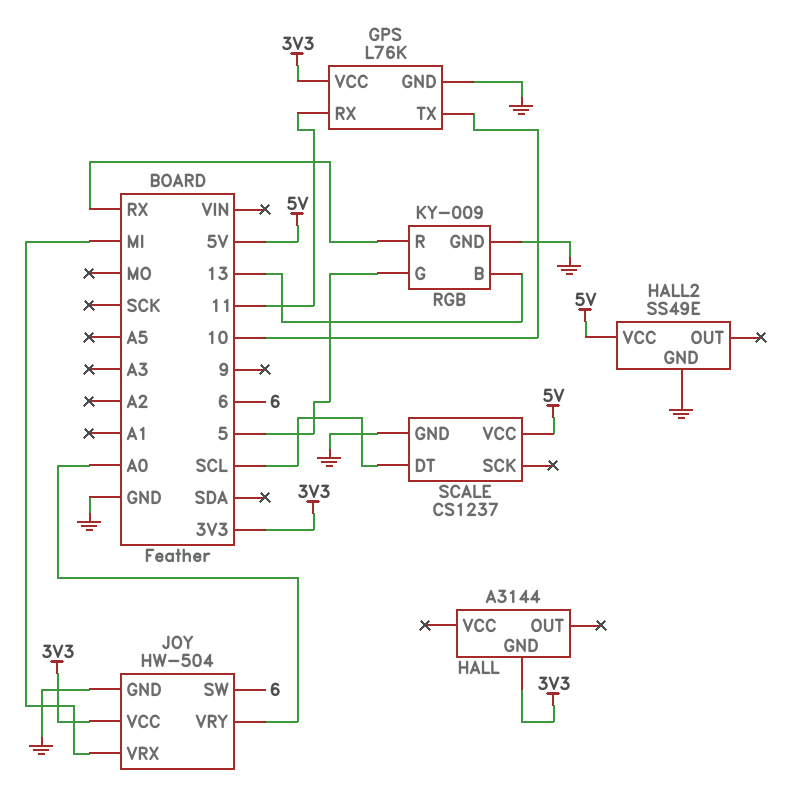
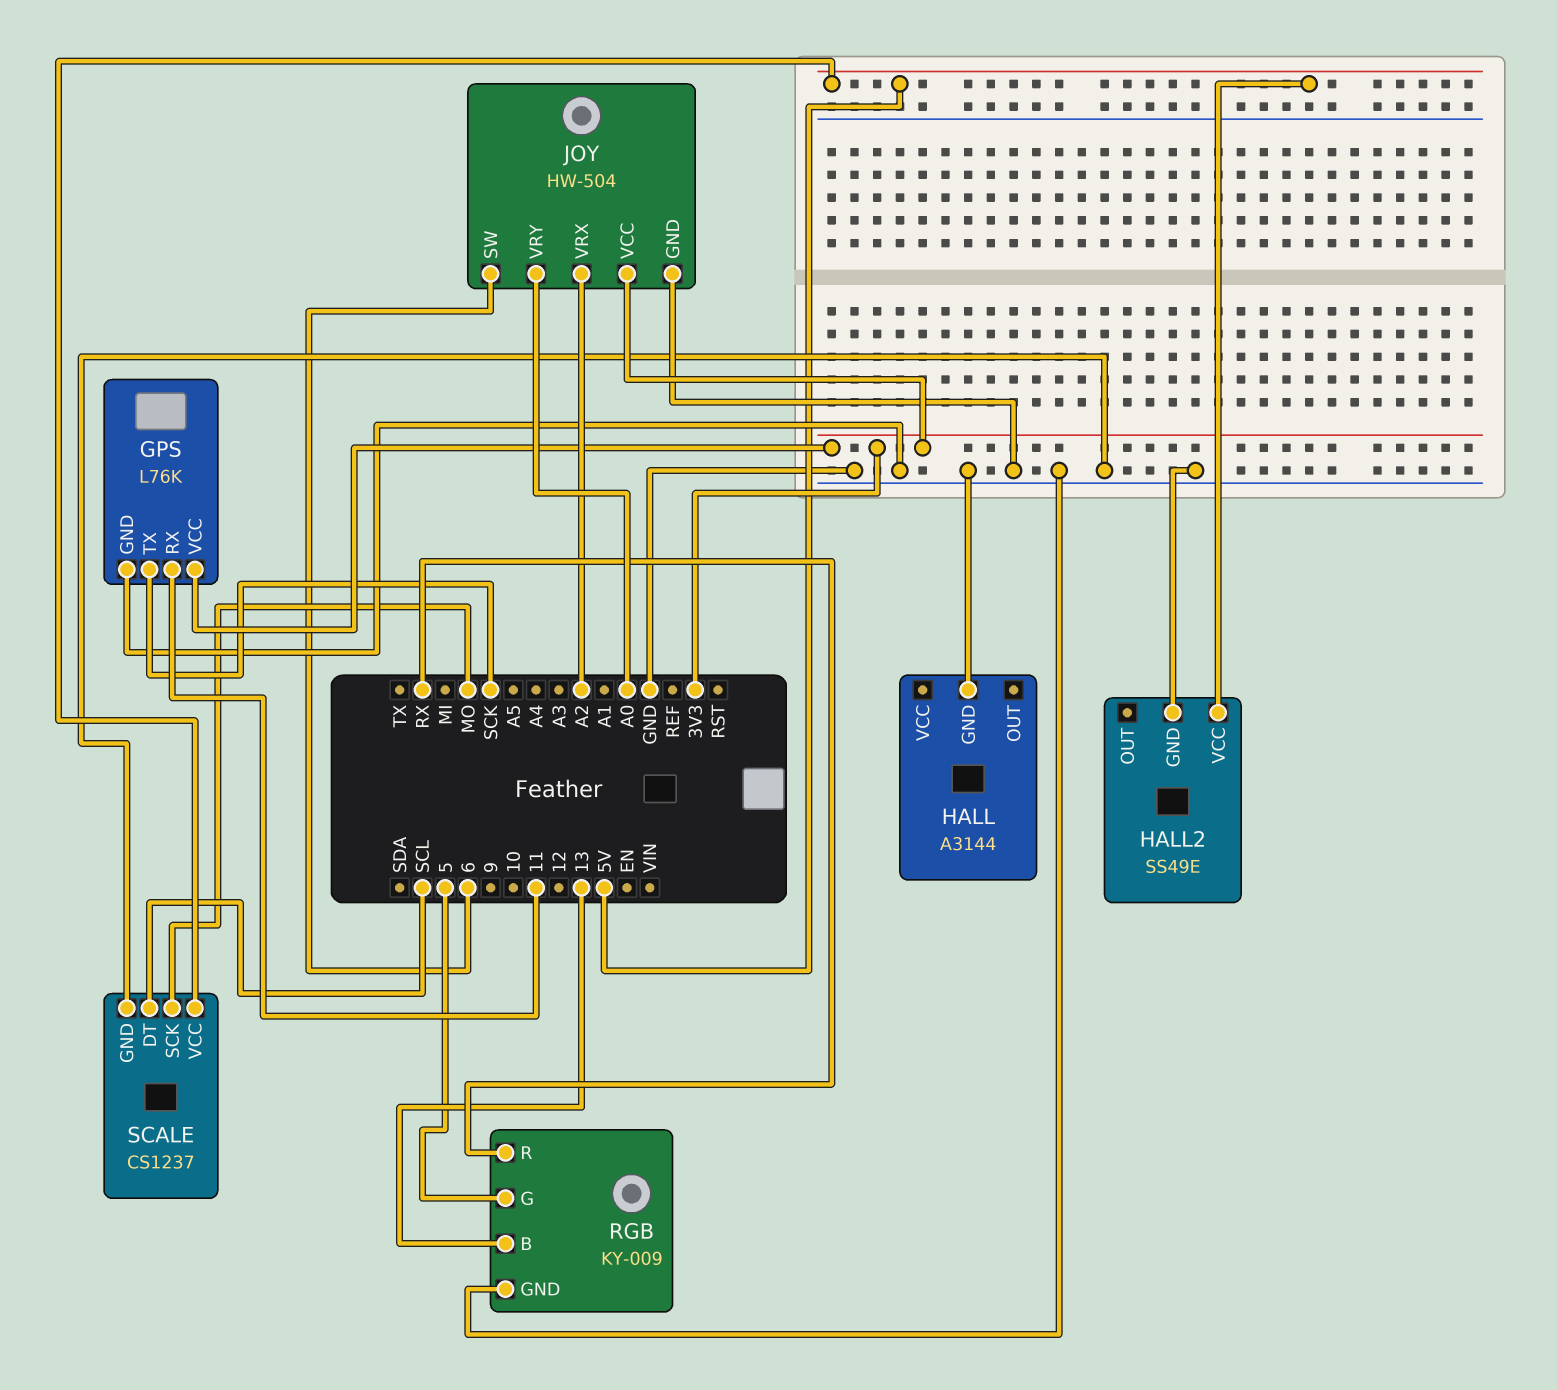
GPS pin TX: 10 -> SCK
HALL pin GND: 3V3 -> GND
JOY pin VRX: MI -> A2
SCALE pin SCK: none -> MO

